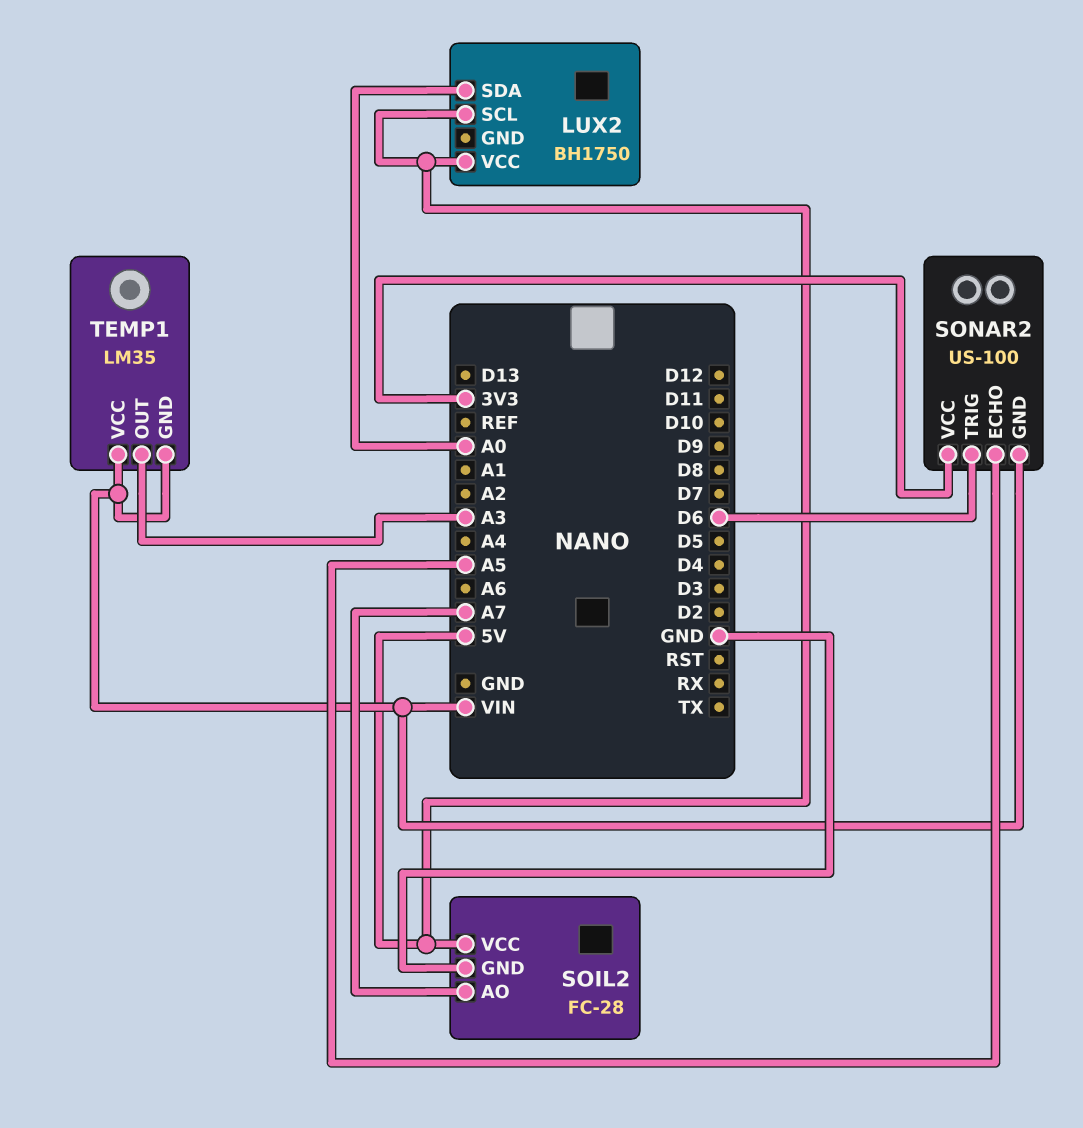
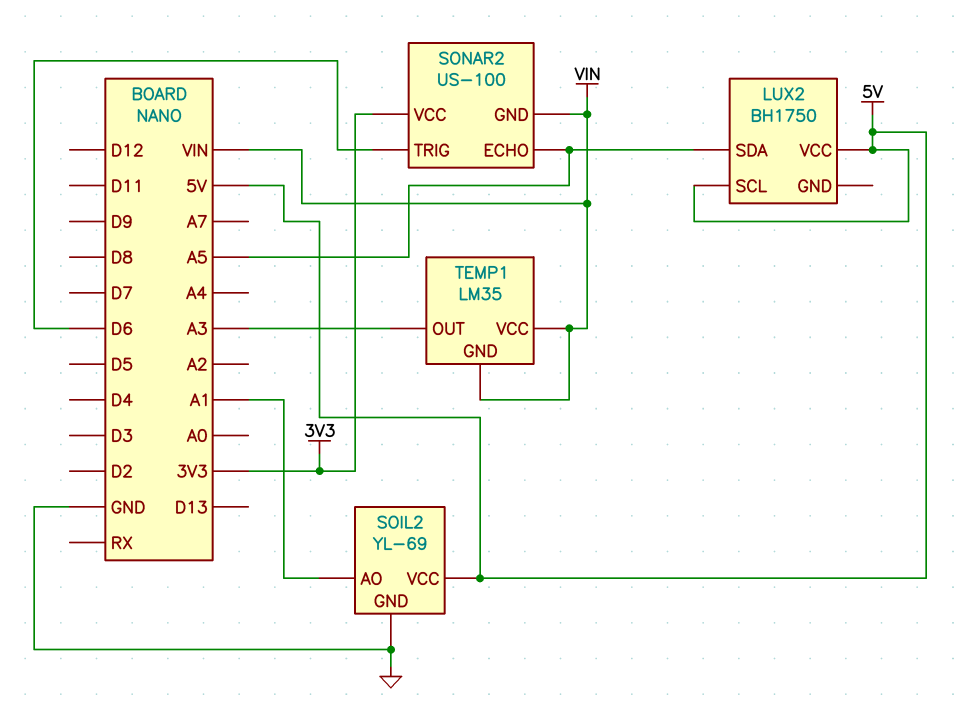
LUX2 pin SDA: A0 -> A5
SOIL2: FC-28 -> YL-69
SOIL2 pin AO: A7 -> A1

